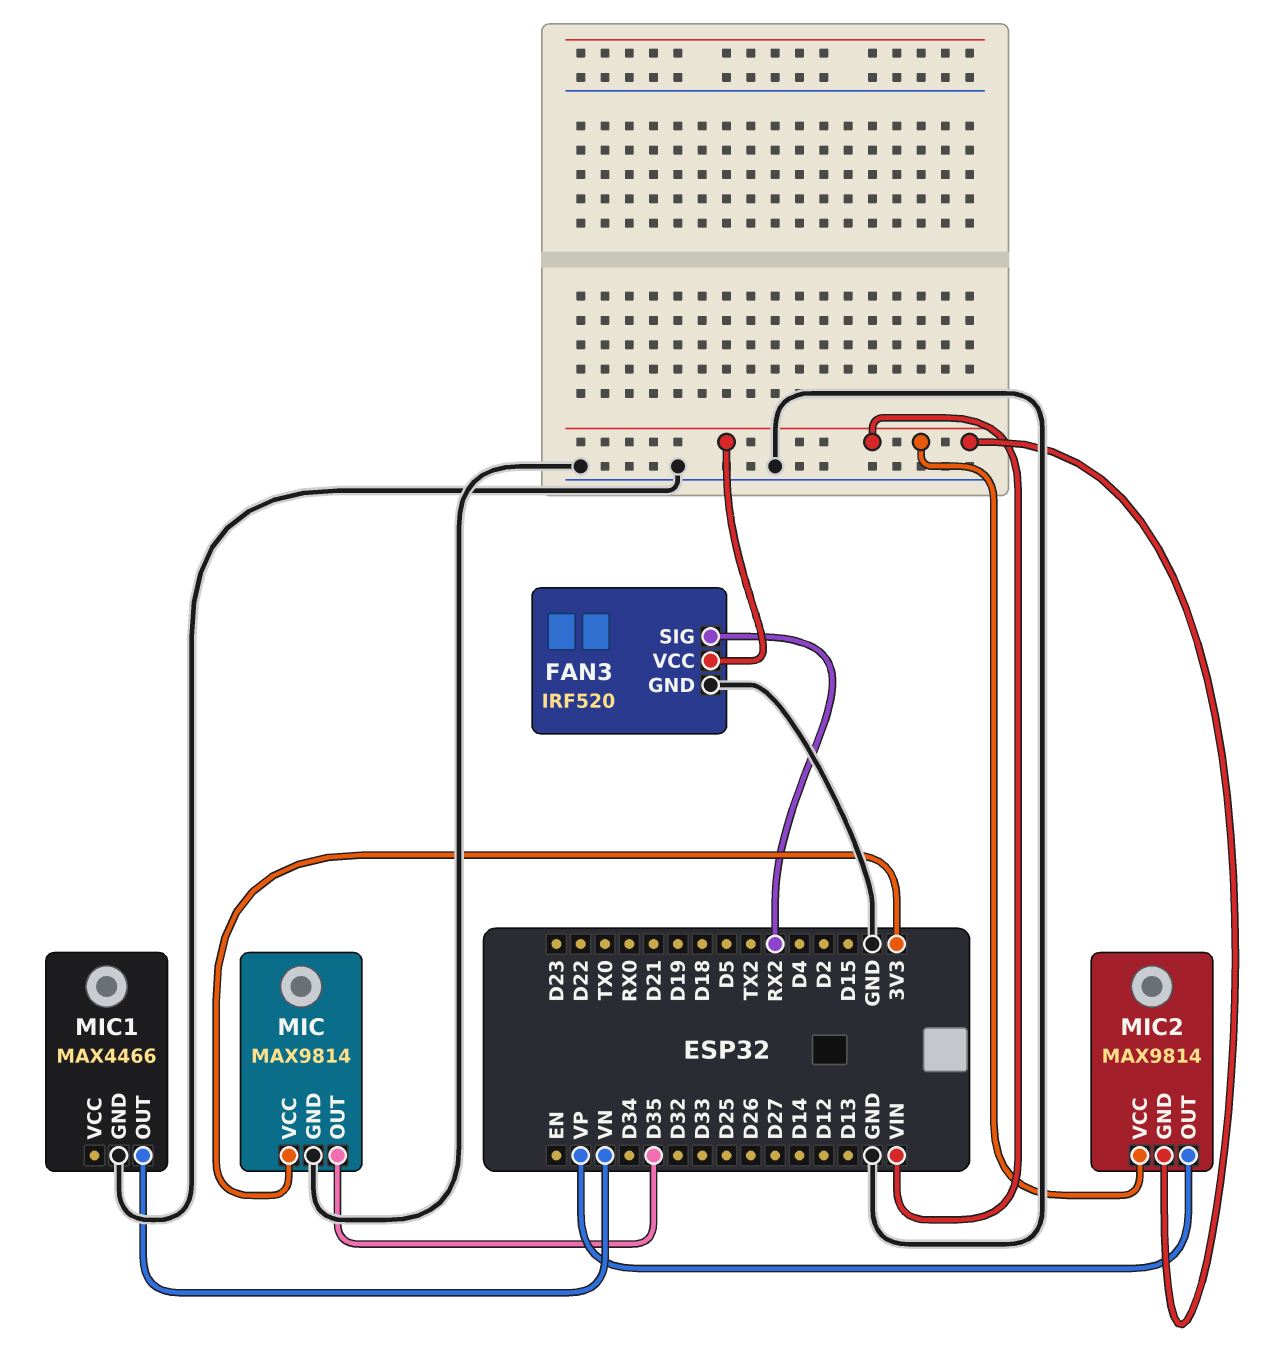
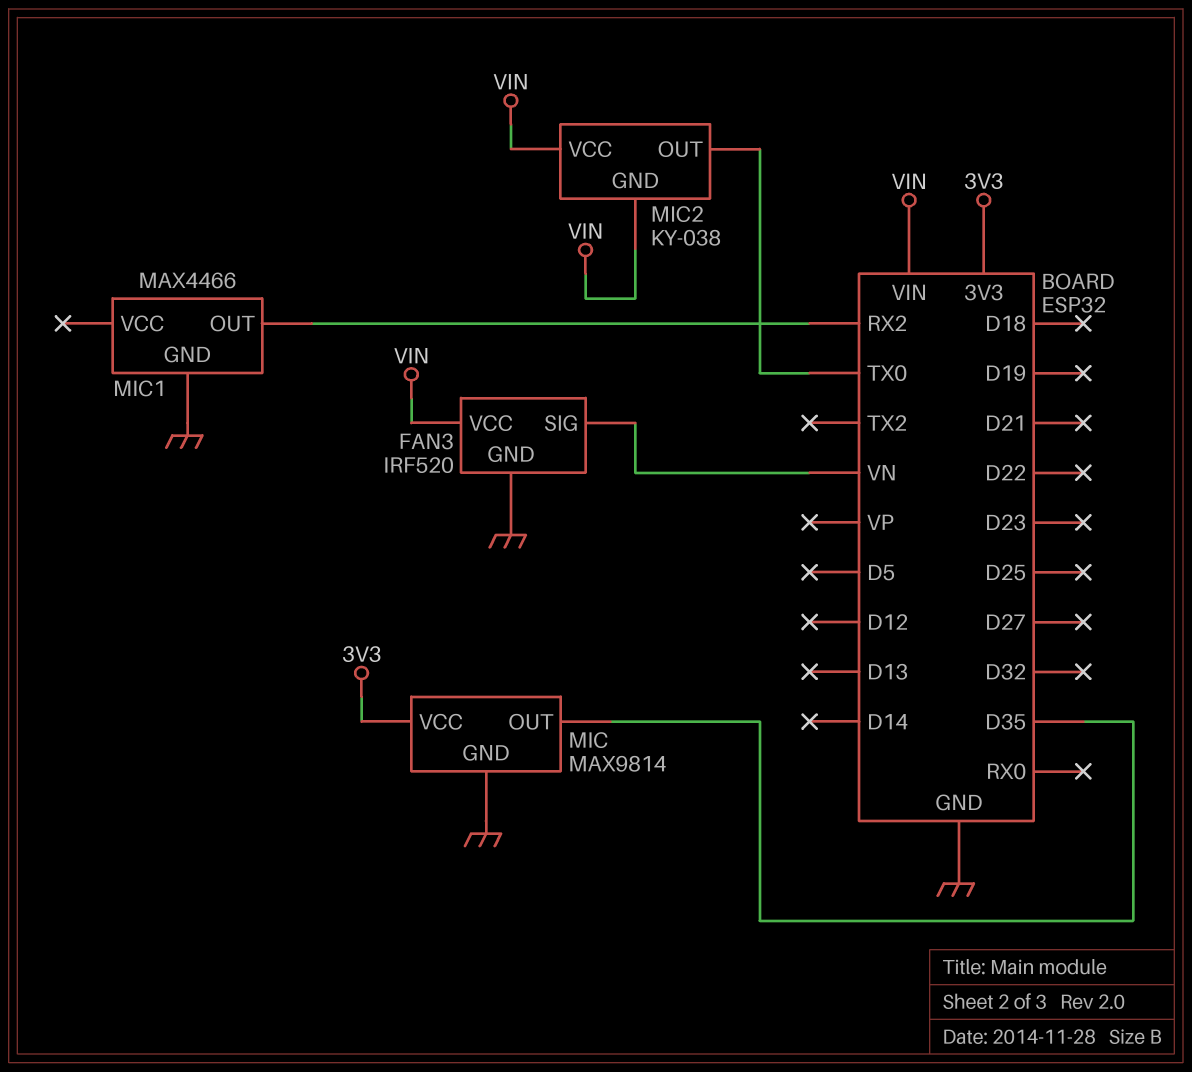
FAN3 pin SIG: RX2 -> VN
MIC1 pin OUT: VN -> RX2
MIC2: MAX9814 -> KY-038
MIC2 pin OUT: VP -> TX0

